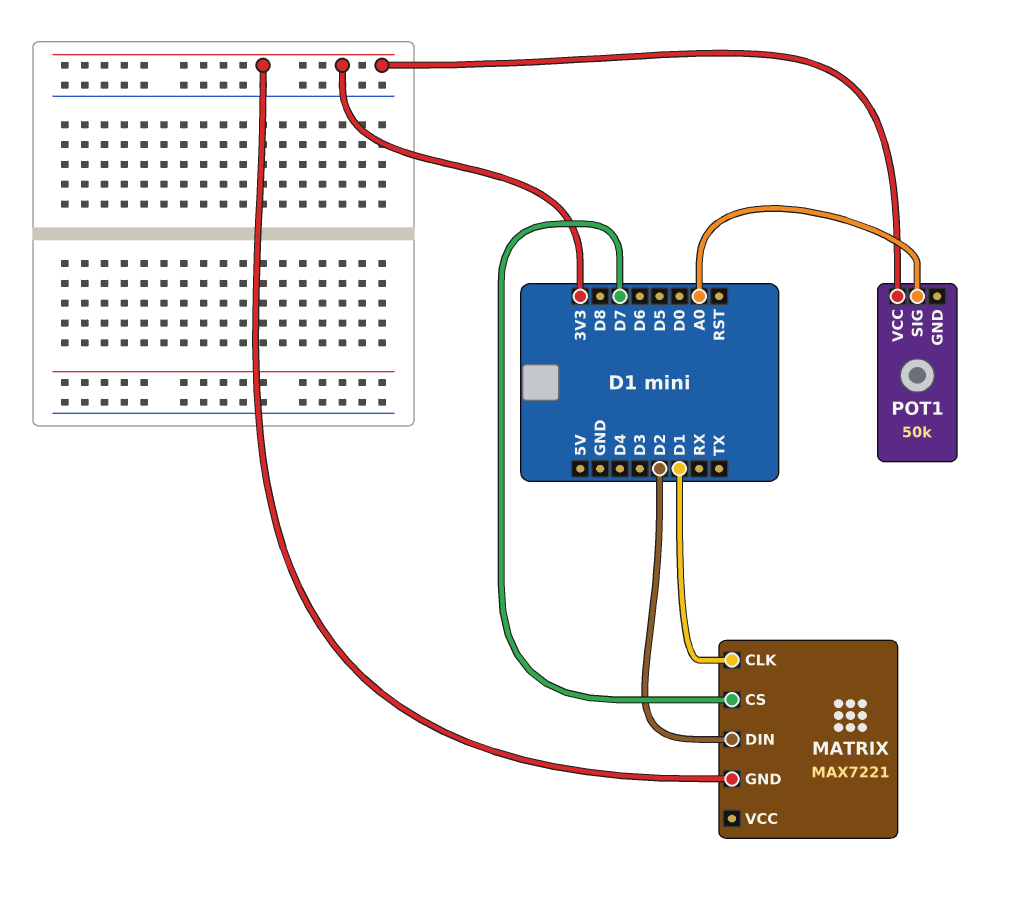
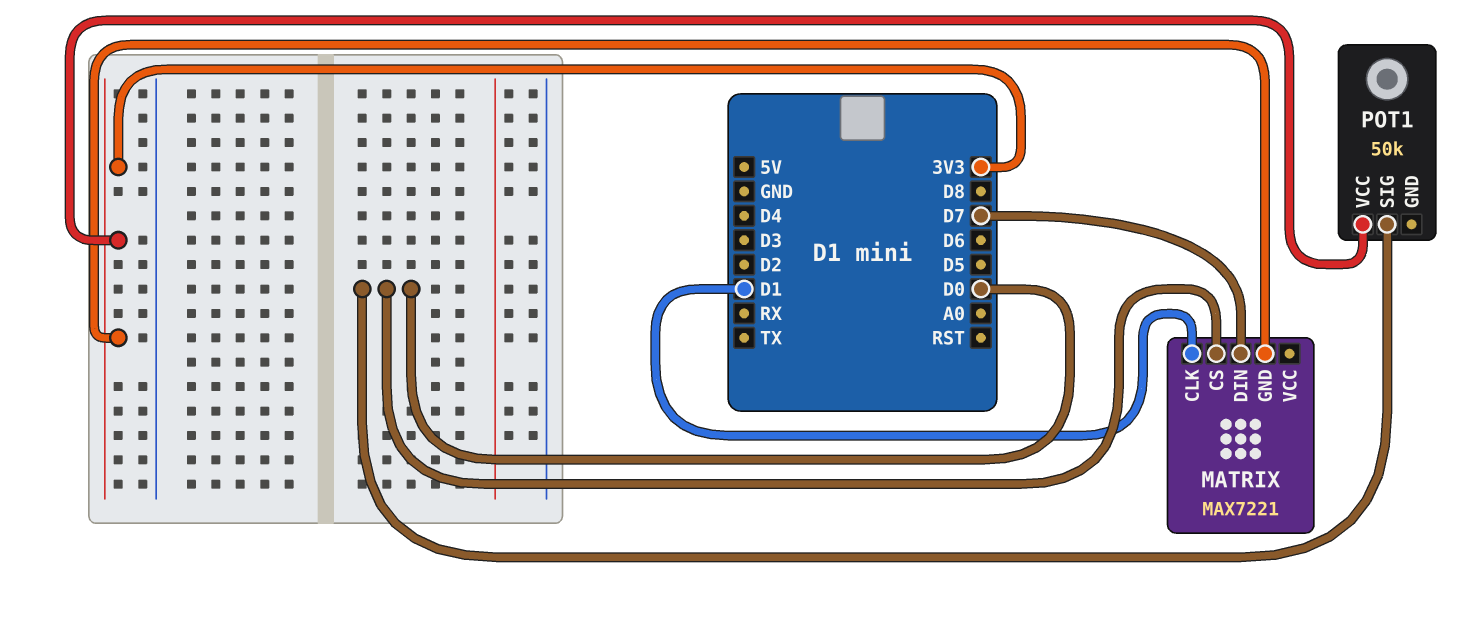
MATRIX pin CS: D7 -> D0
MATRIX pin DIN: D2 -> D7
POT1 pin SIG: A0 -> D0

